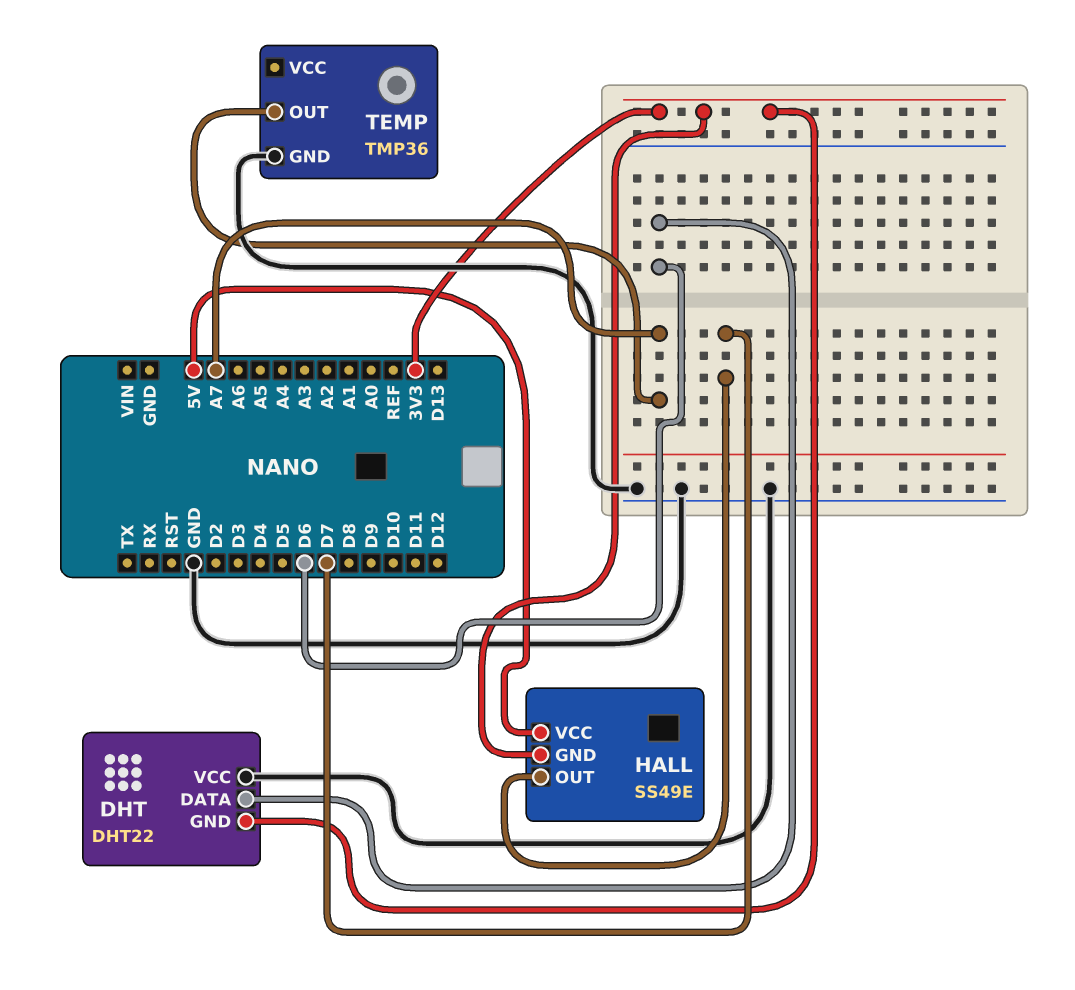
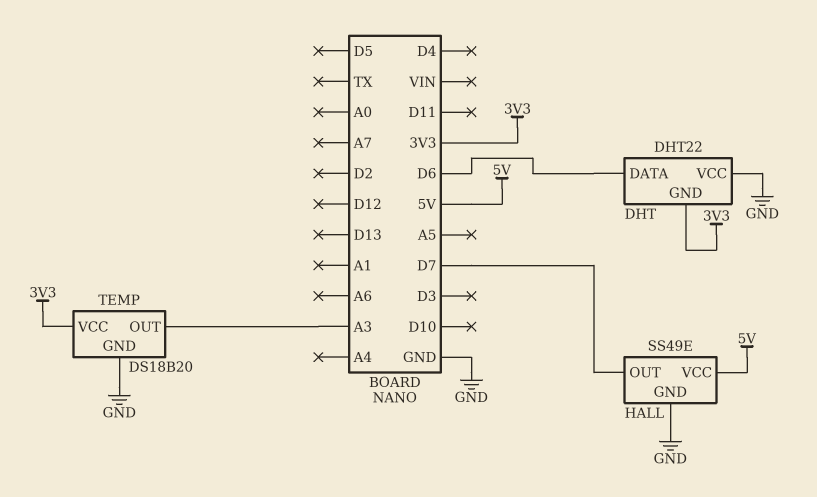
HALL pin GND: 3V3 -> GND
TEMP: TMP36 -> DS18B20
TEMP pin OUT: A7 -> A3
TEMP pin VCC: none -> 3V3

